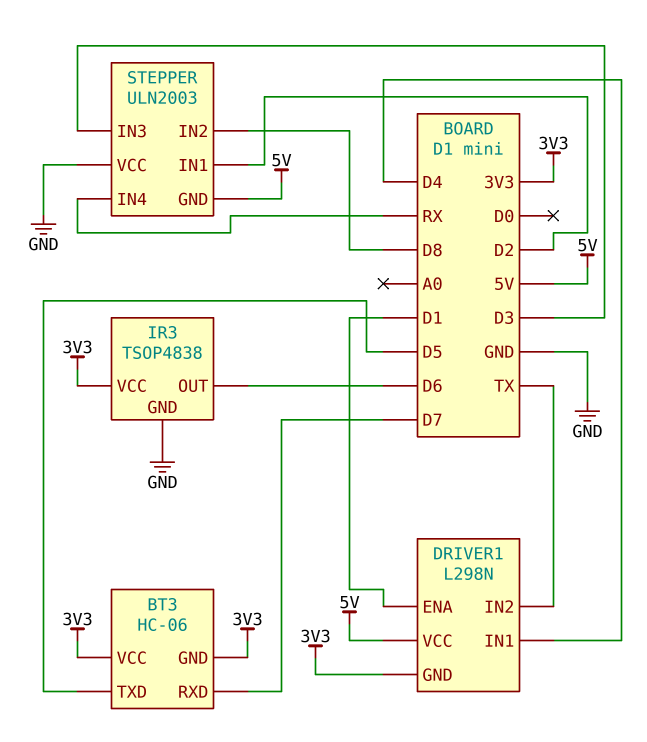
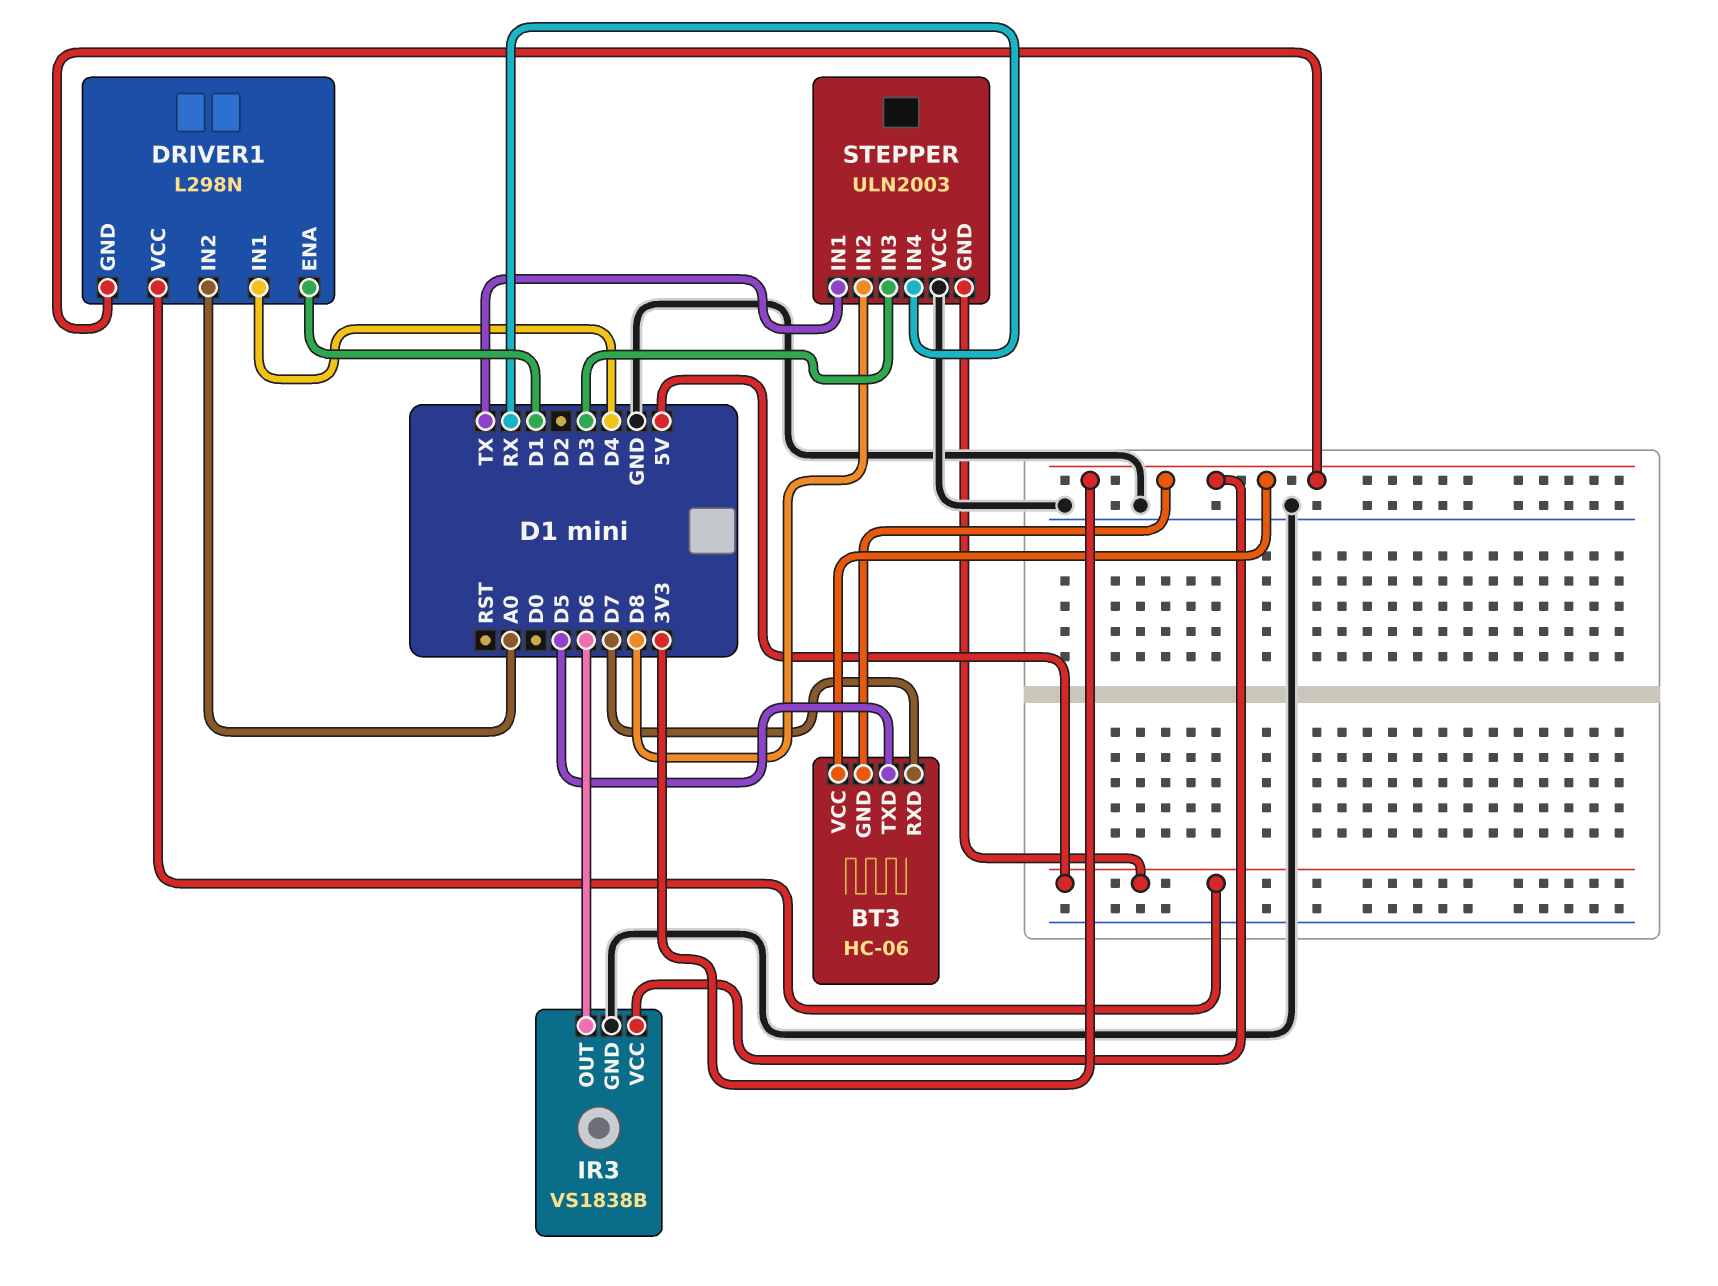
DRIVER1 pin IN2: TX -> A0
IR3: TSOP4838 -> VS1838B
STEPPER pin IN1: D2 -> TX

